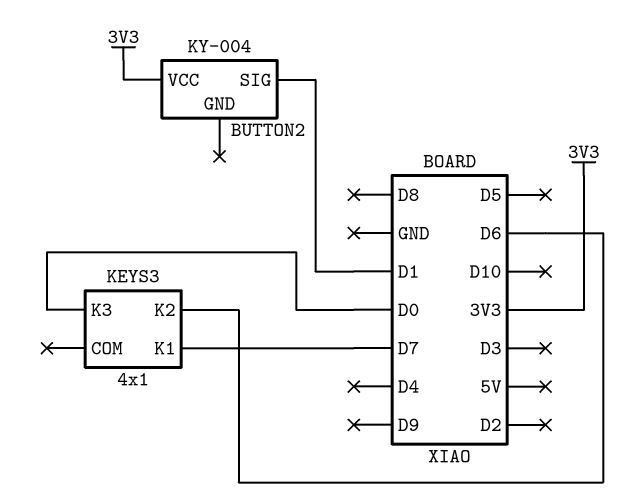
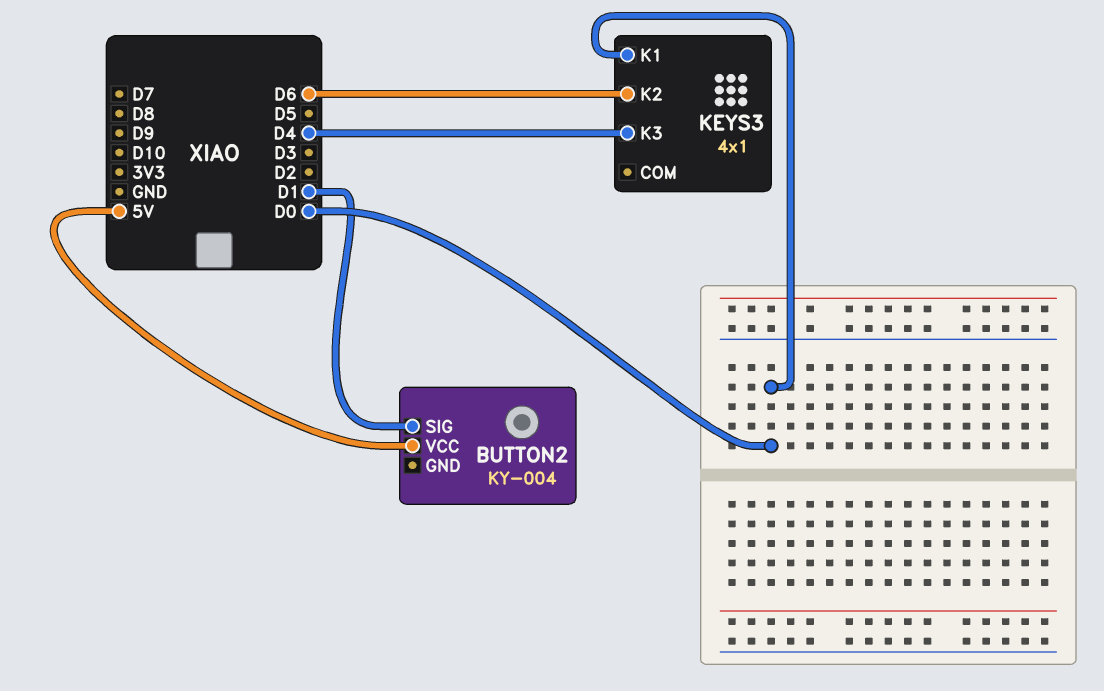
BUTTON2 pin VCC: 3V3 -> 5V
KEYS3 pin K1: D7 -> D0
KEYS3 pin K3: D0 -> D4

